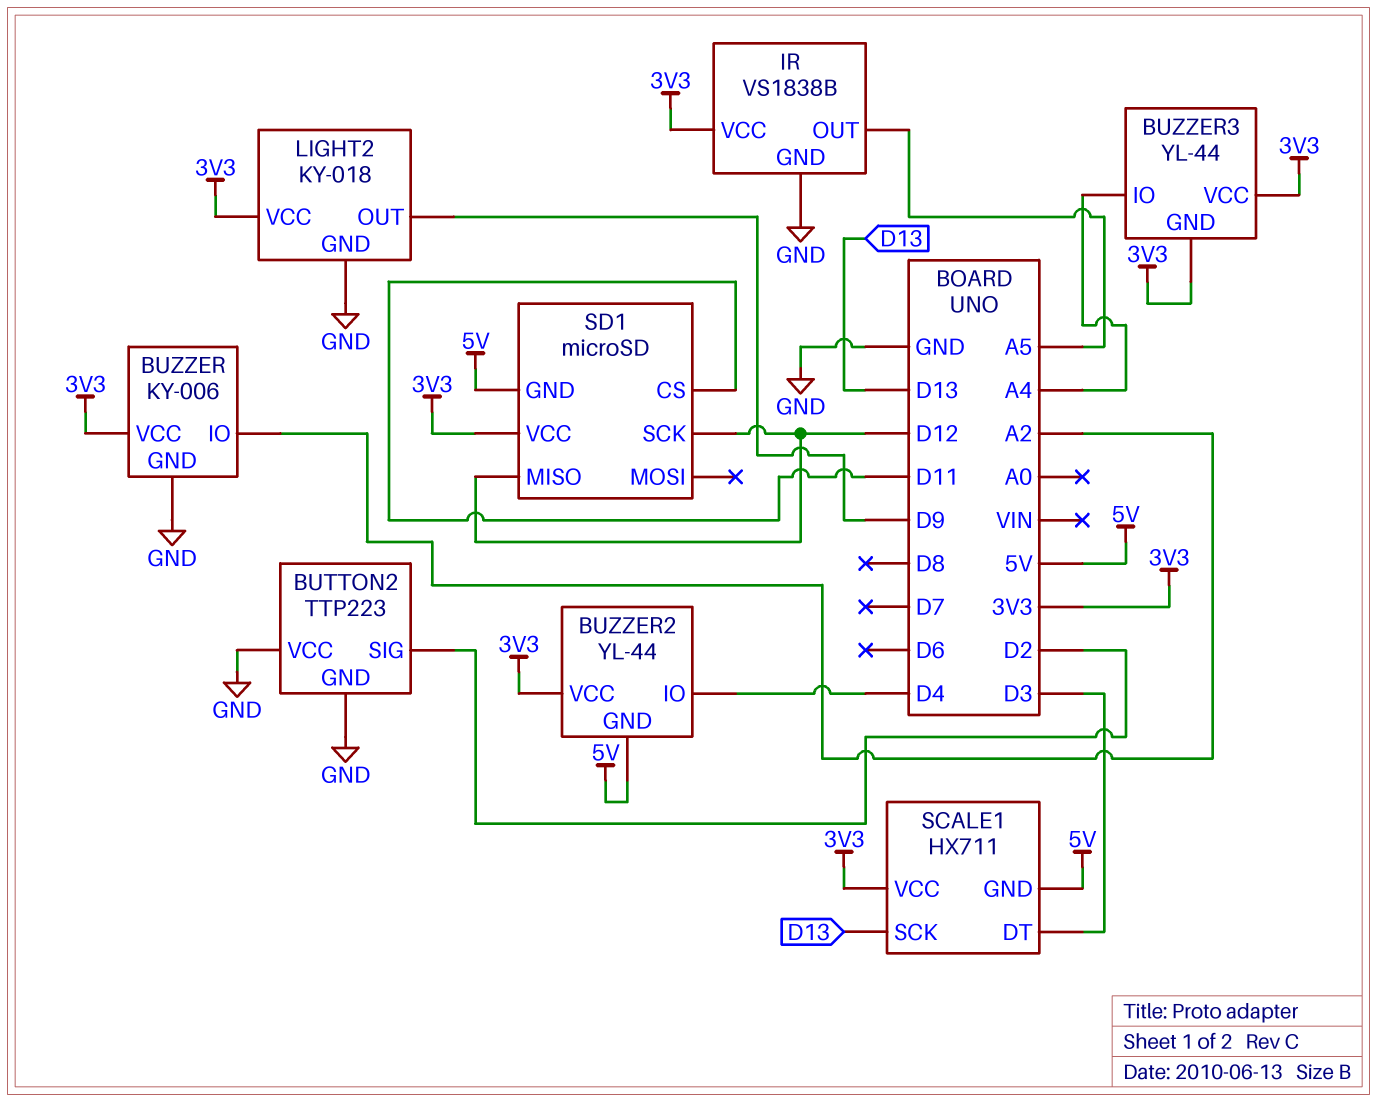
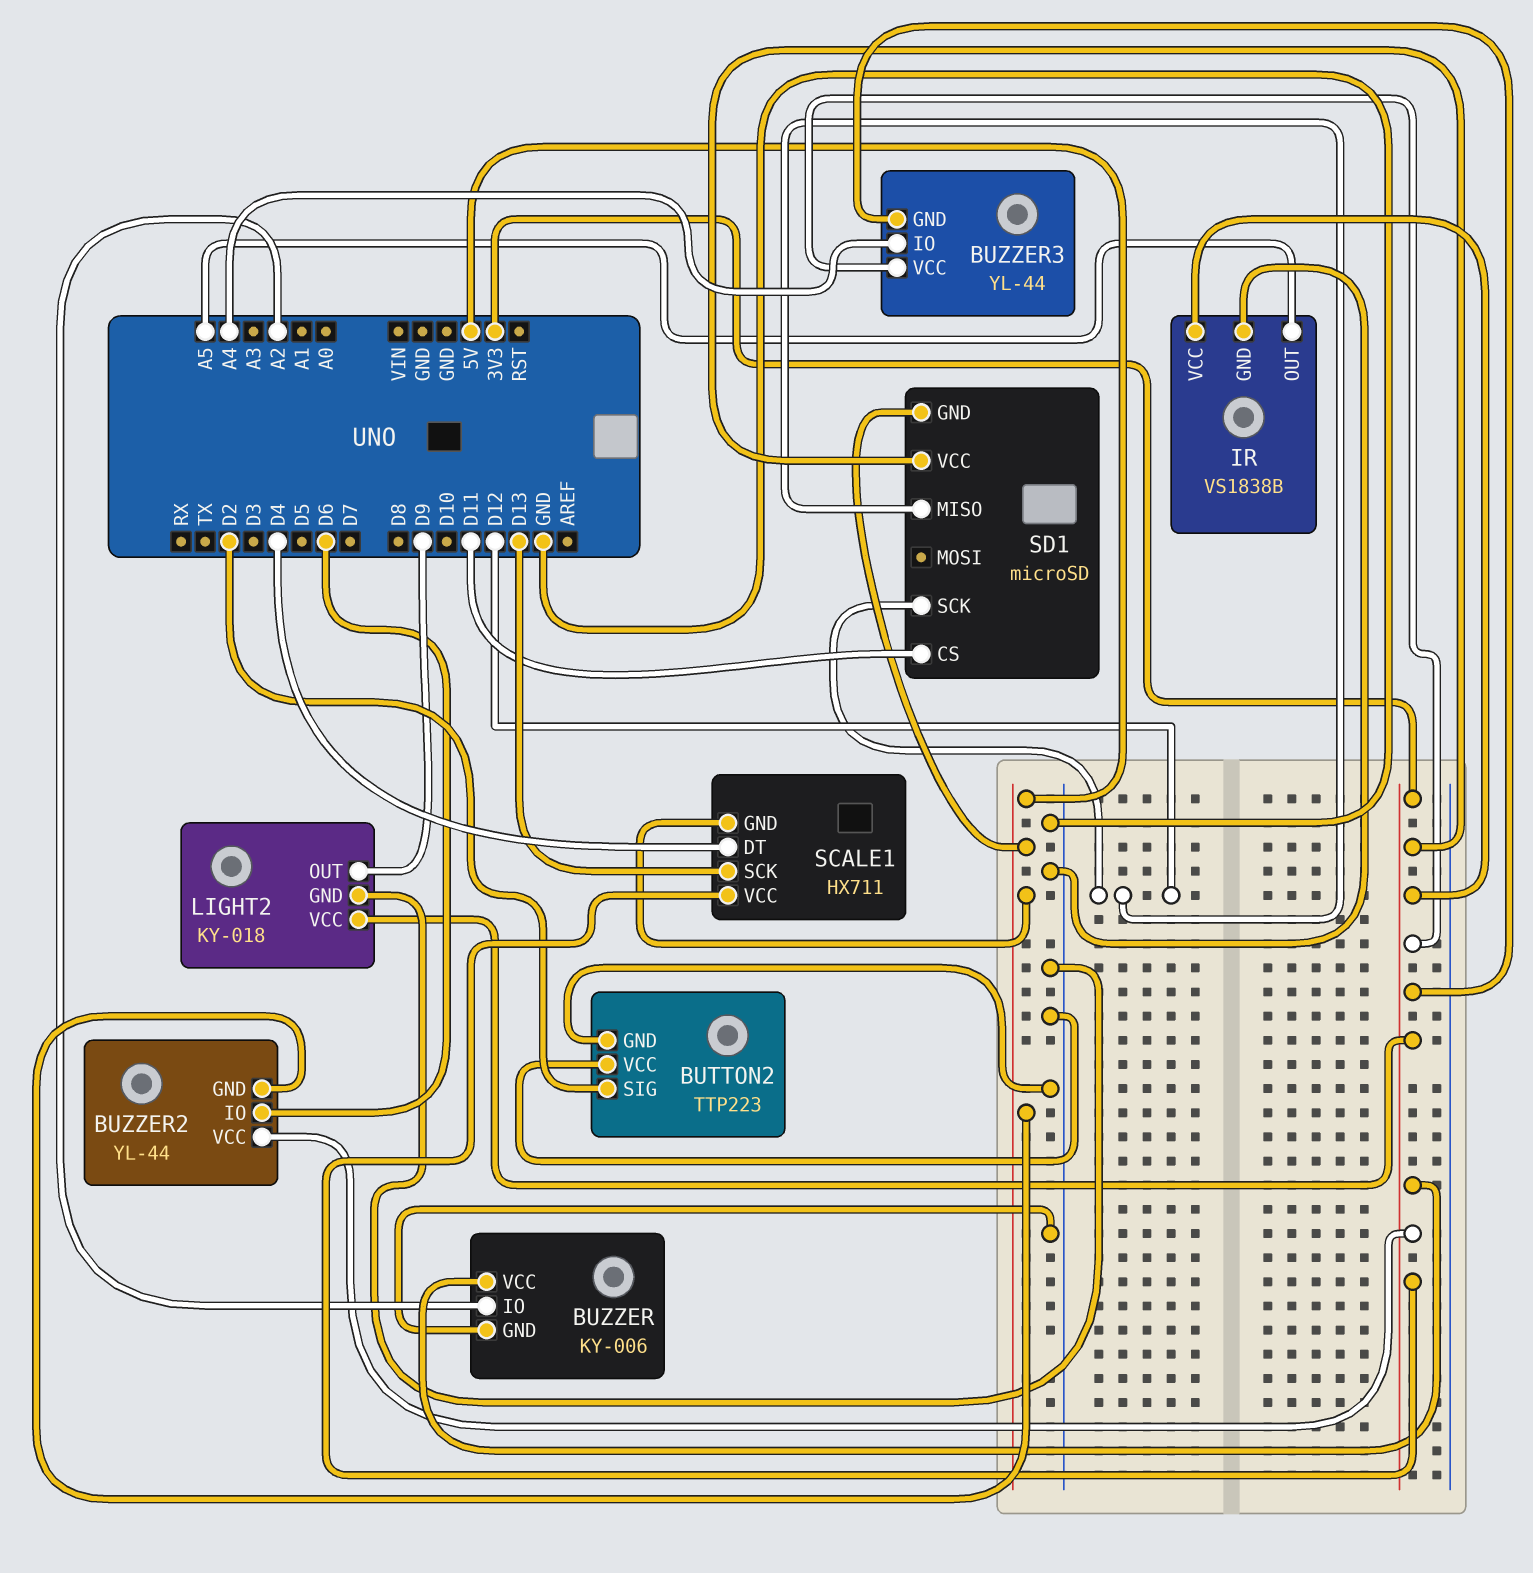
BUZZER2 pin IO: D4 -> D6
SCALE1 pin DT: D3 -> D4

